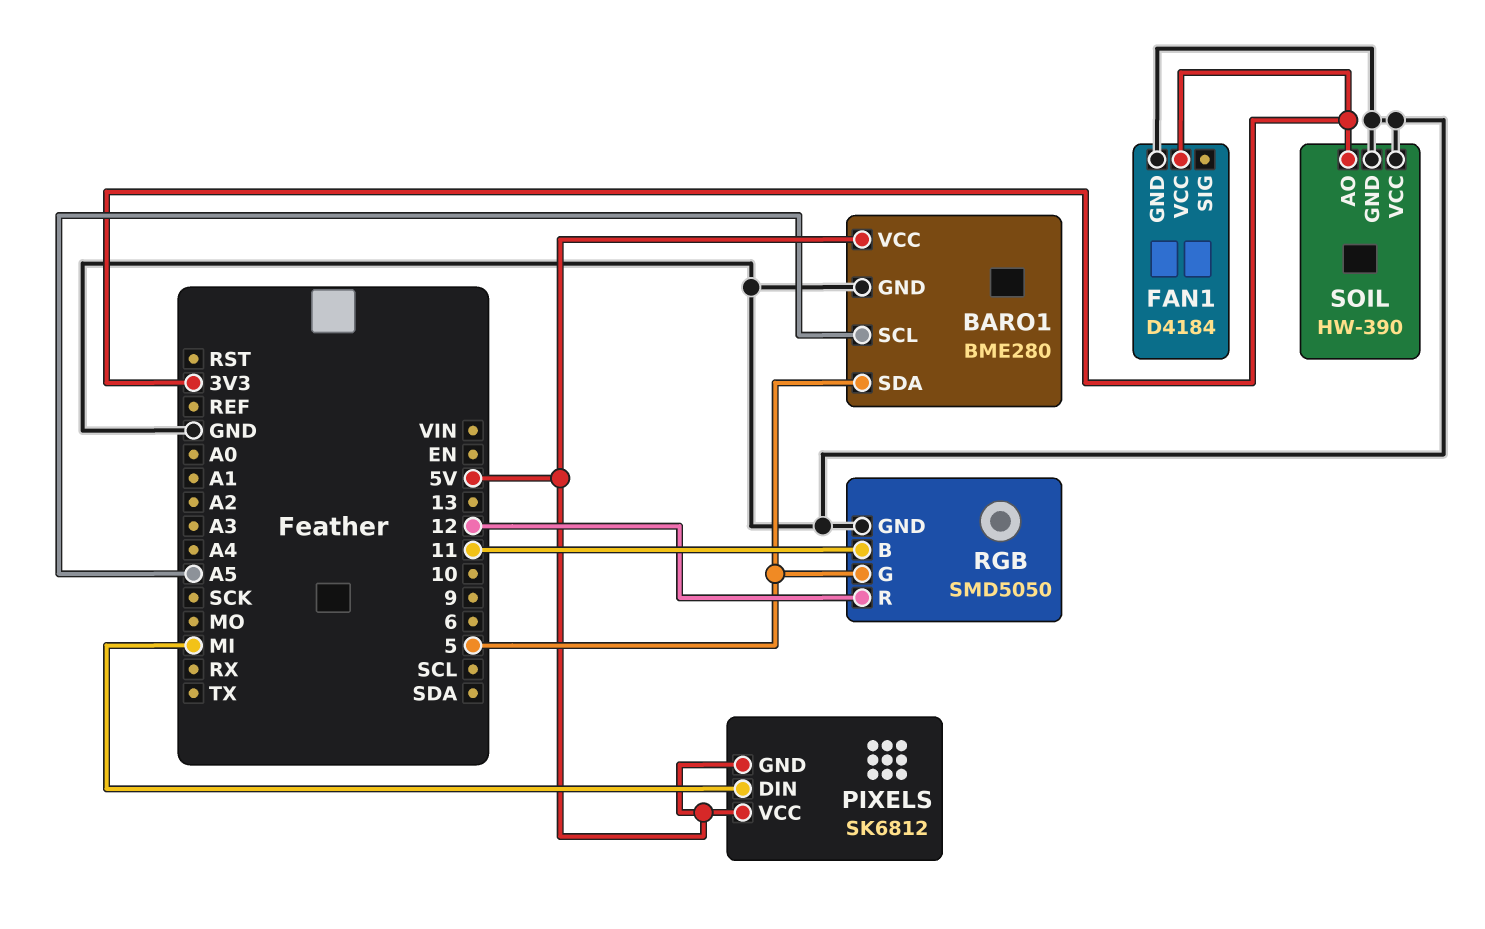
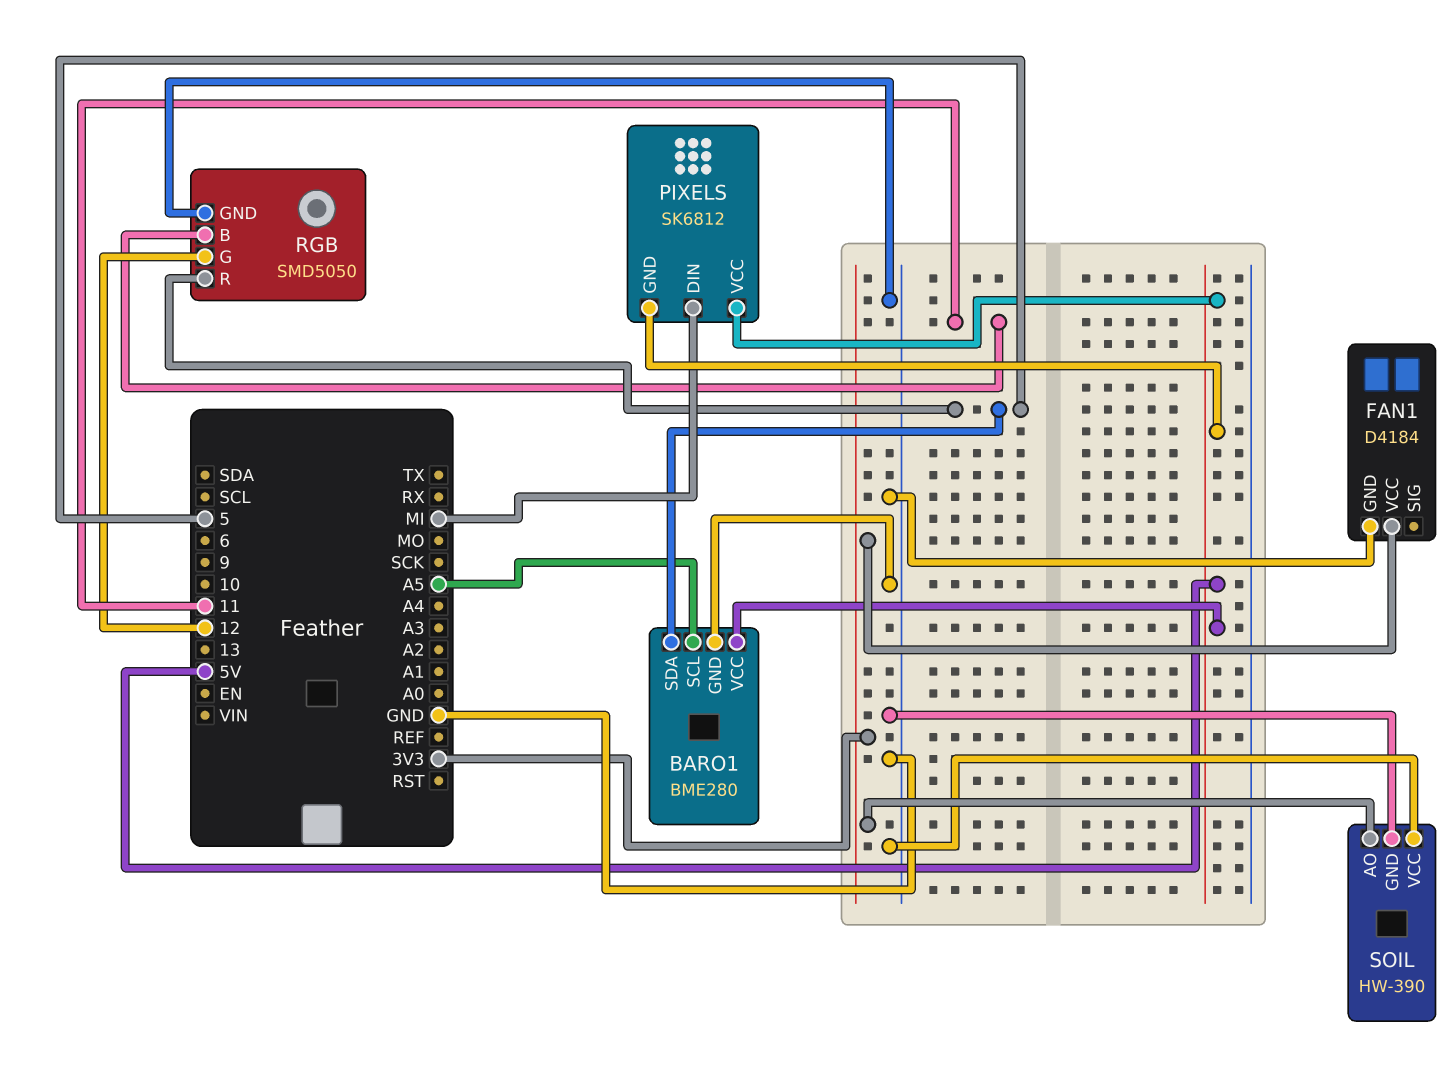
RGB pin G: 5 -> 12
RGB pin R: 12 -> 5

